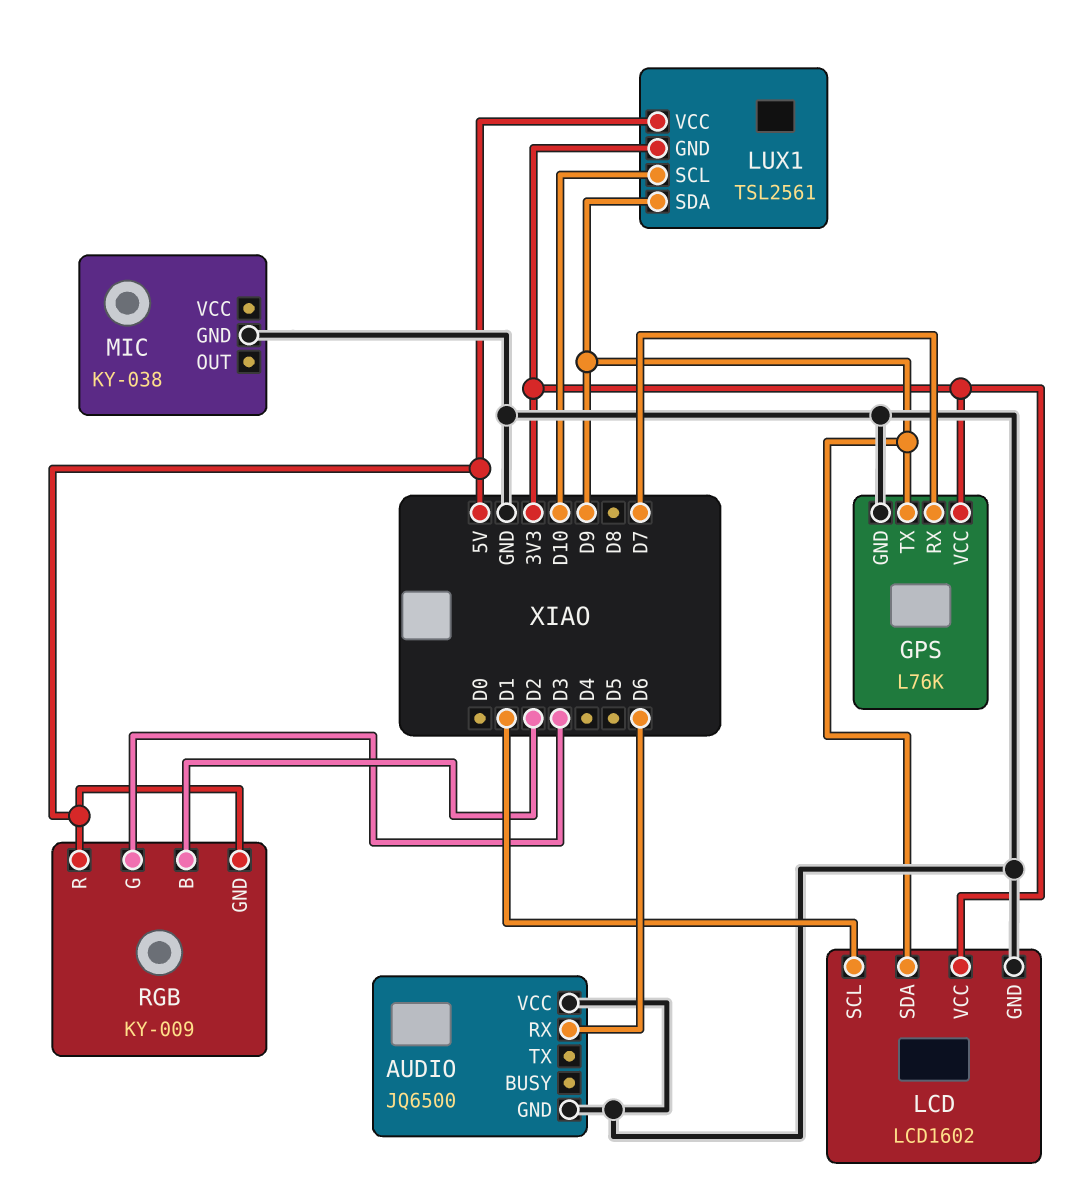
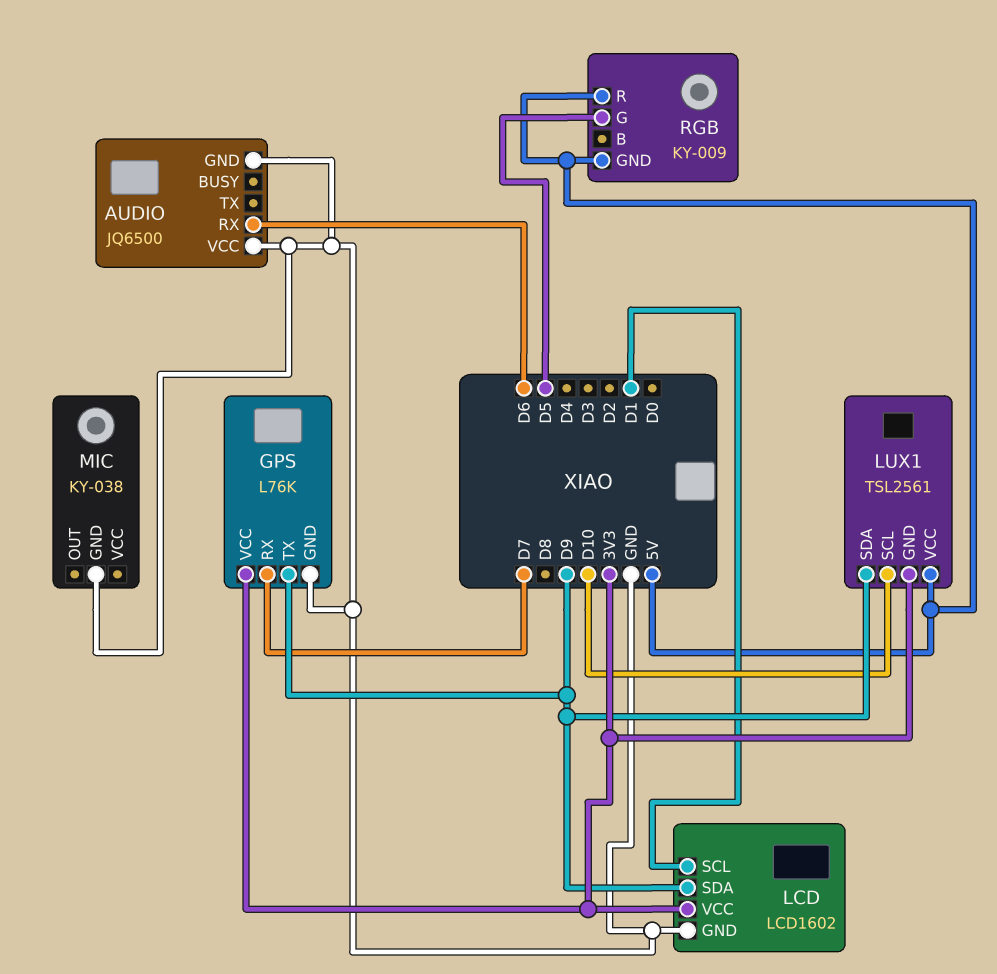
RGB pin B: D2 -> none
RGB pin G: D3 -> D5

